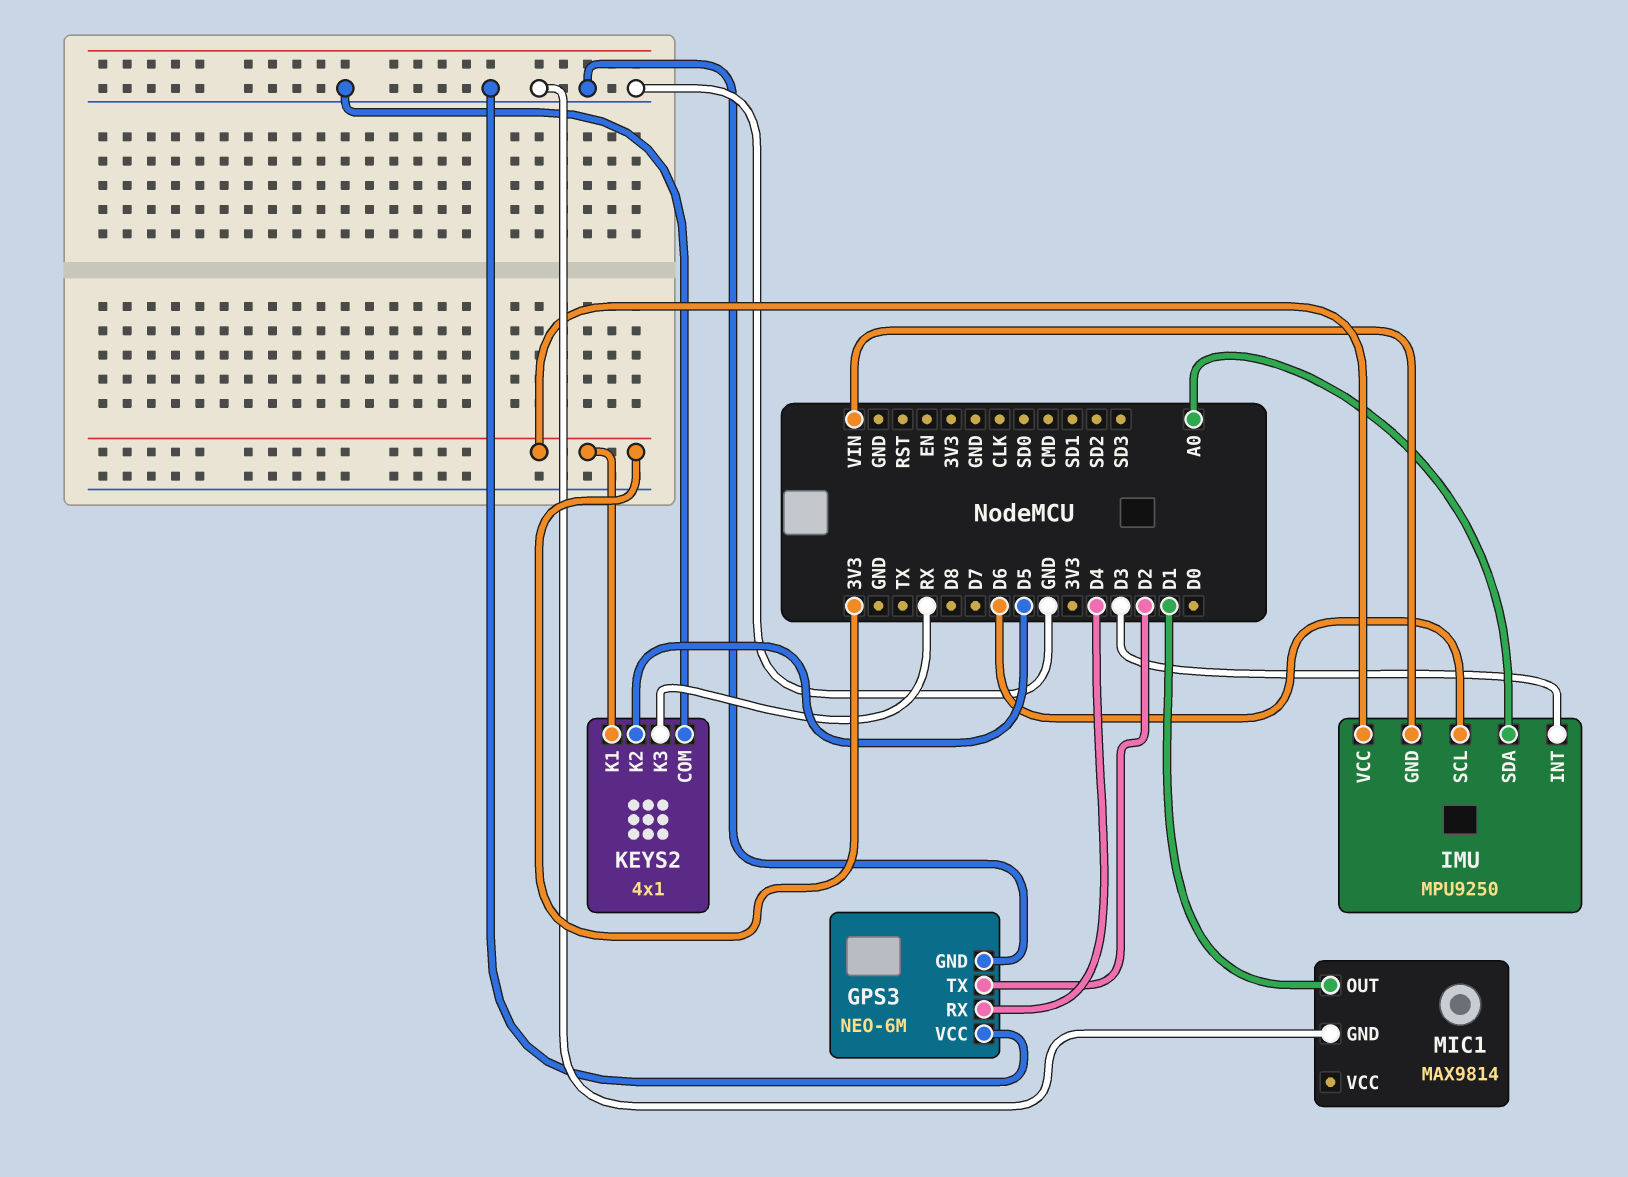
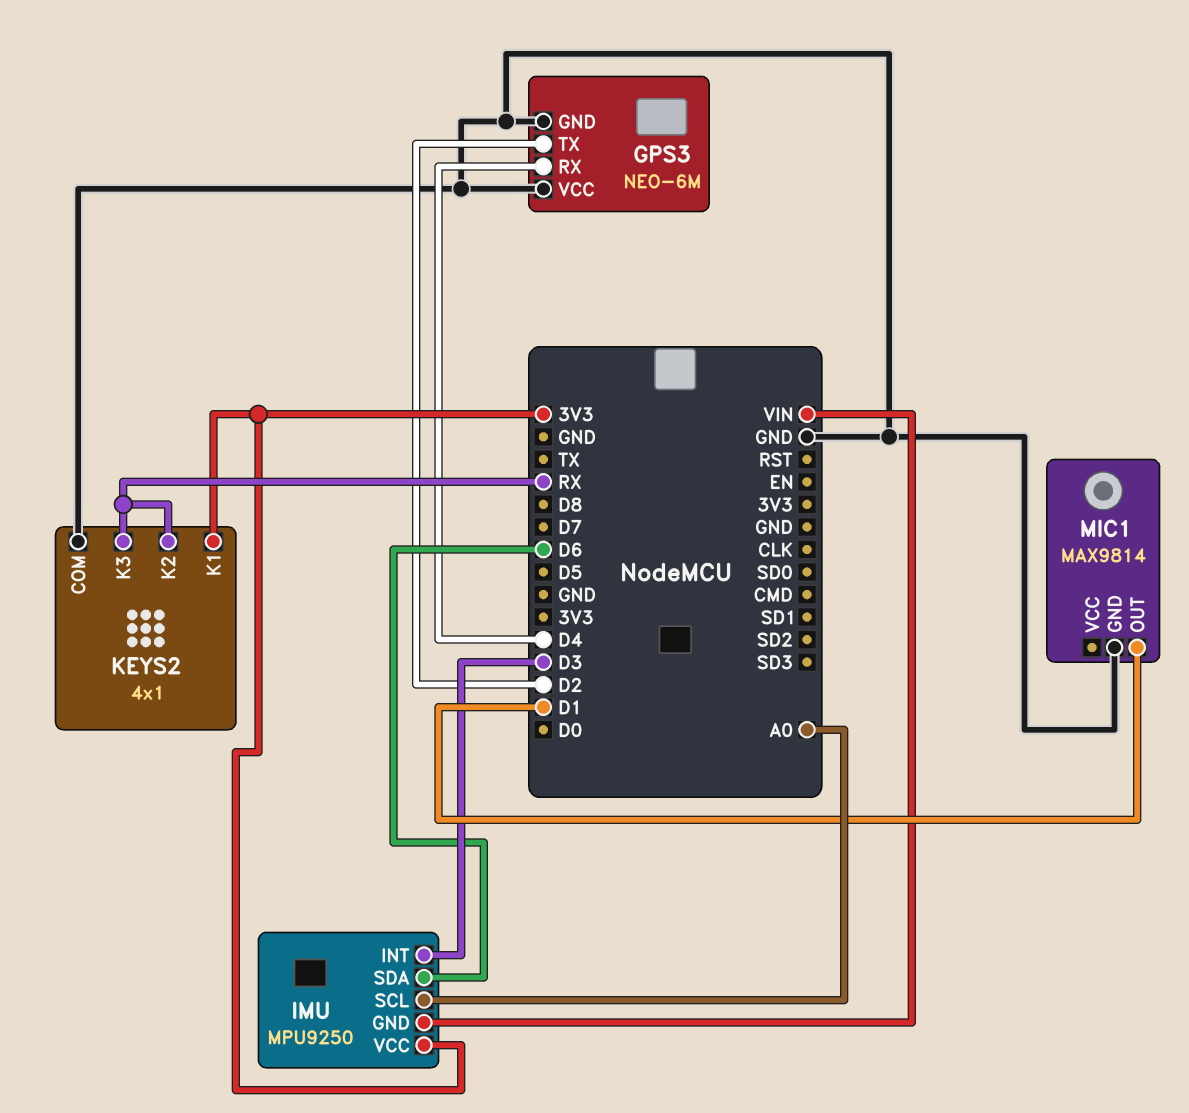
IMU pin SCL: D6 -> A0
IMU pin SDA: A0 -> D6
KEYS2 pin K2: D5 -> RX

